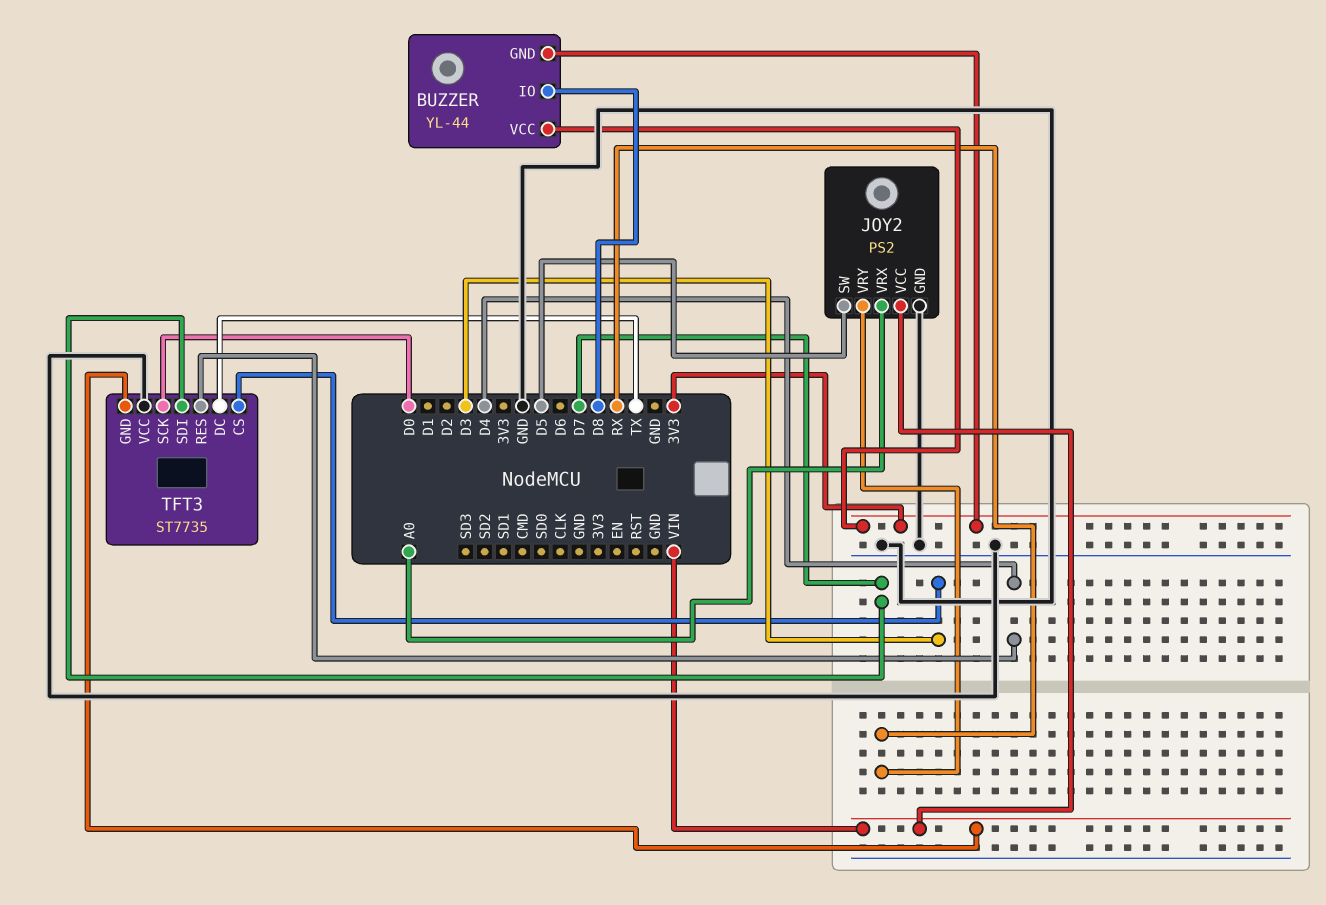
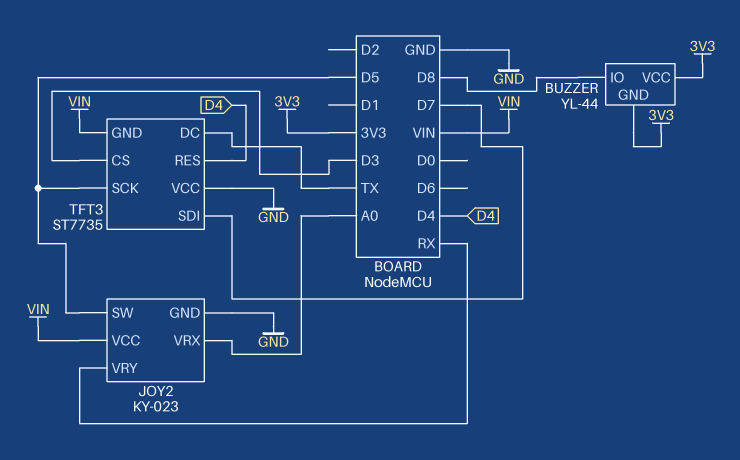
JOY2: PS2 -> KY-023
TFT3 pin SCK: D0 -> D5

